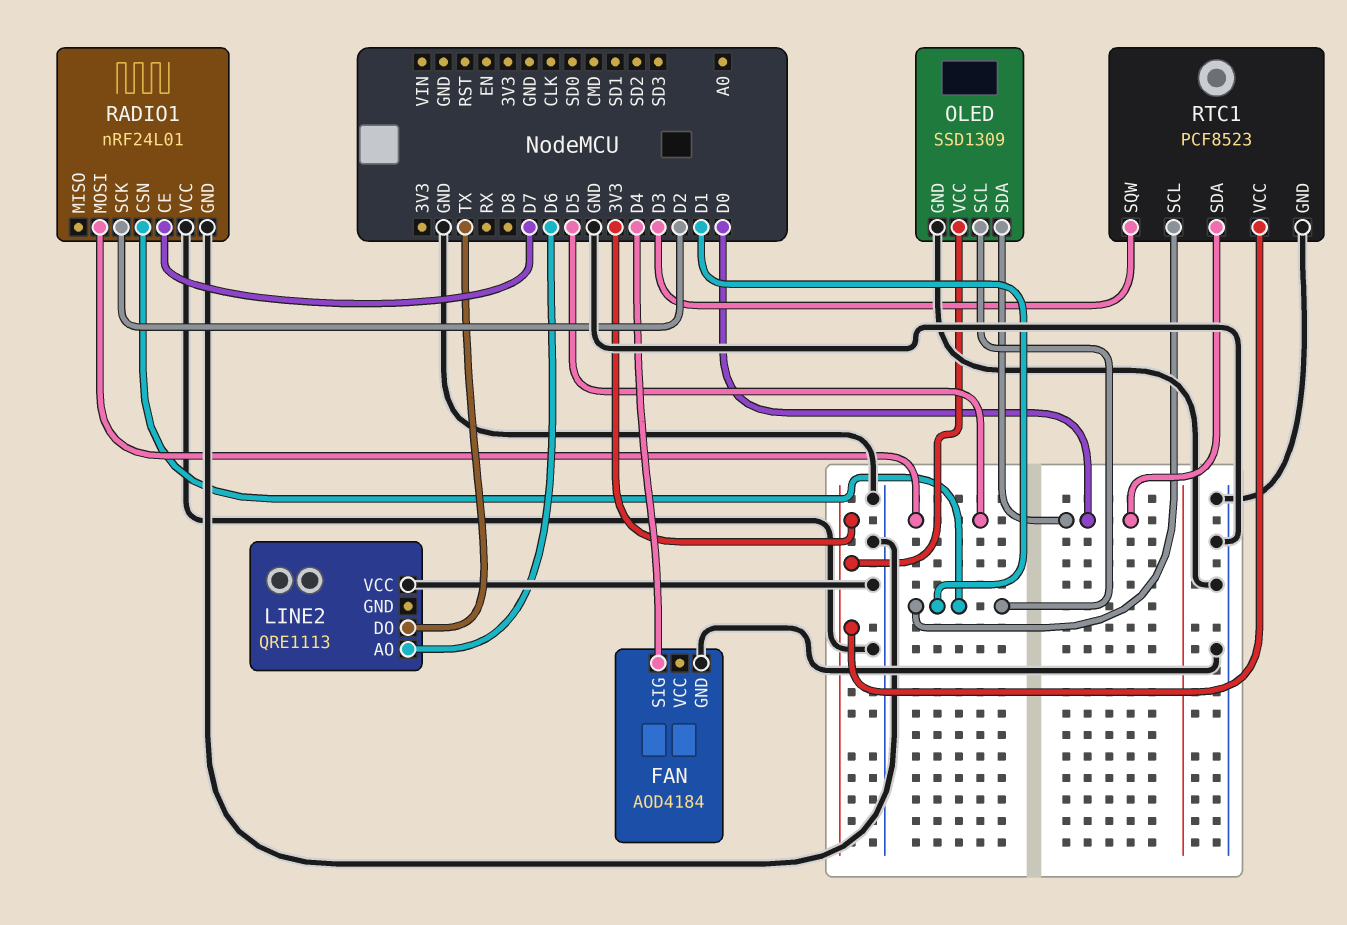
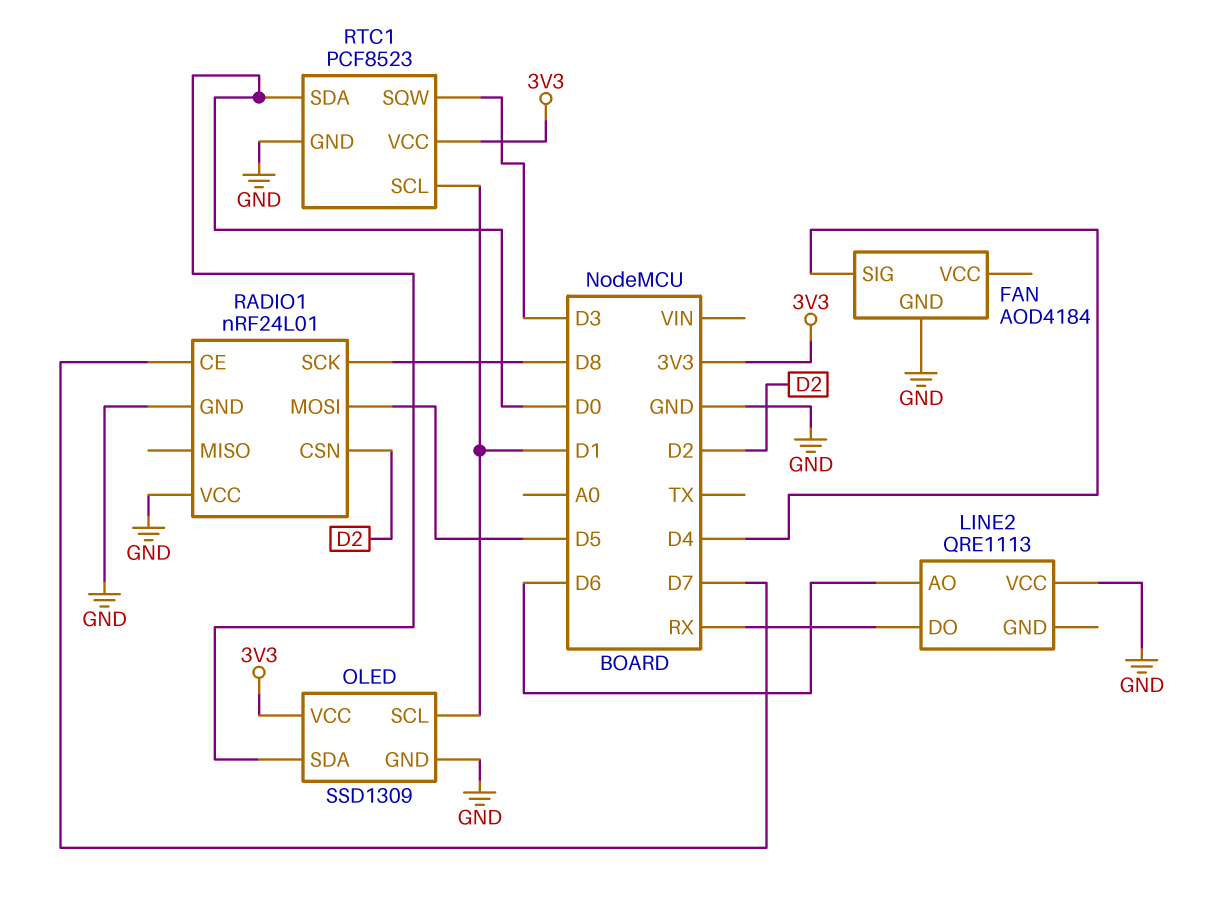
LINE2 pin DO: TX -> RX
RADIO1 pin CSN: D1 -> D2
RADIO1 pin SCK: D2 -> D8

